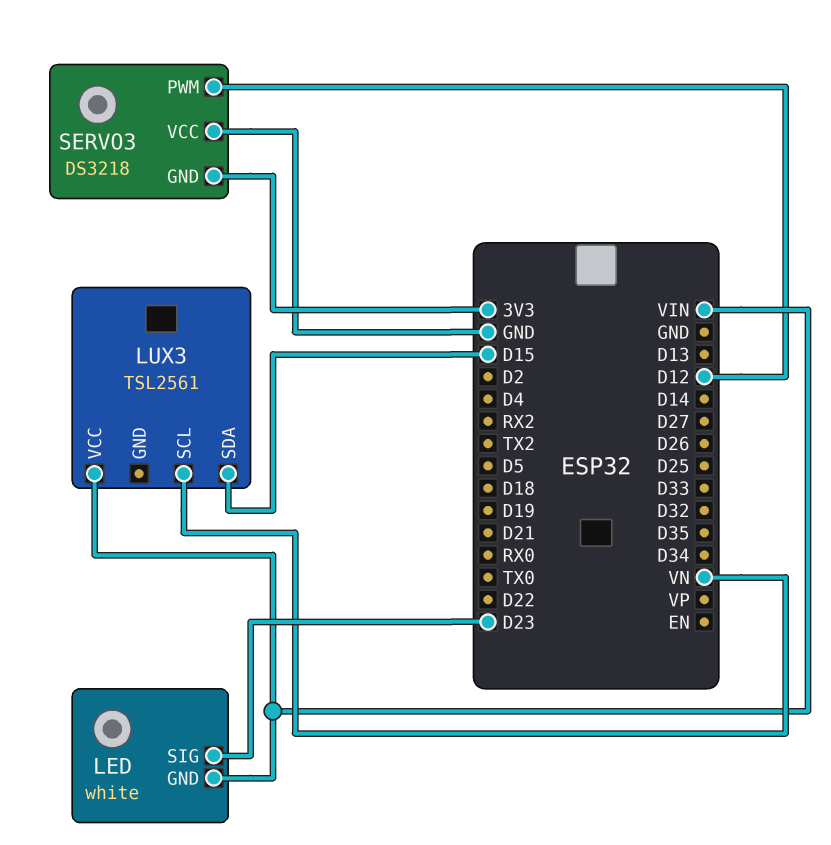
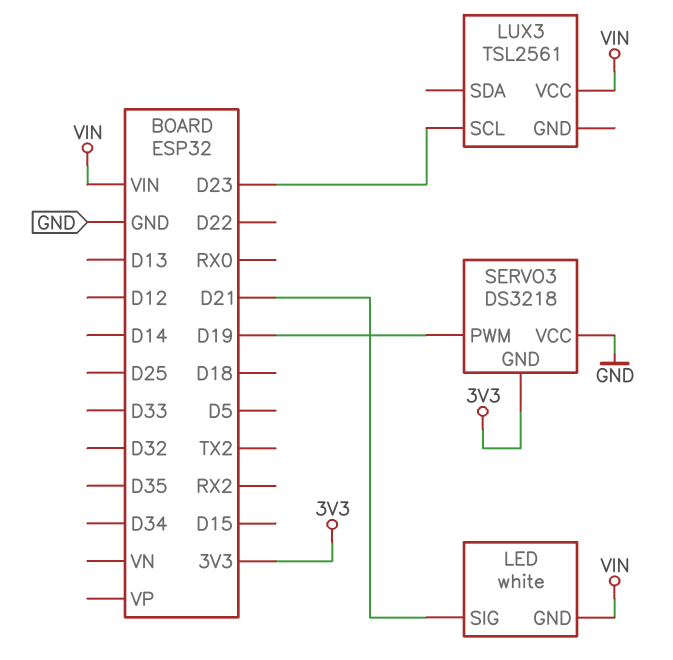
LED pin SIG: D23 -> D21
LUX3 pin SCL: VN -> D23
LUX3 pin SDA: D15 -> none
SERVO3 pin PWM: D12 -> D19

